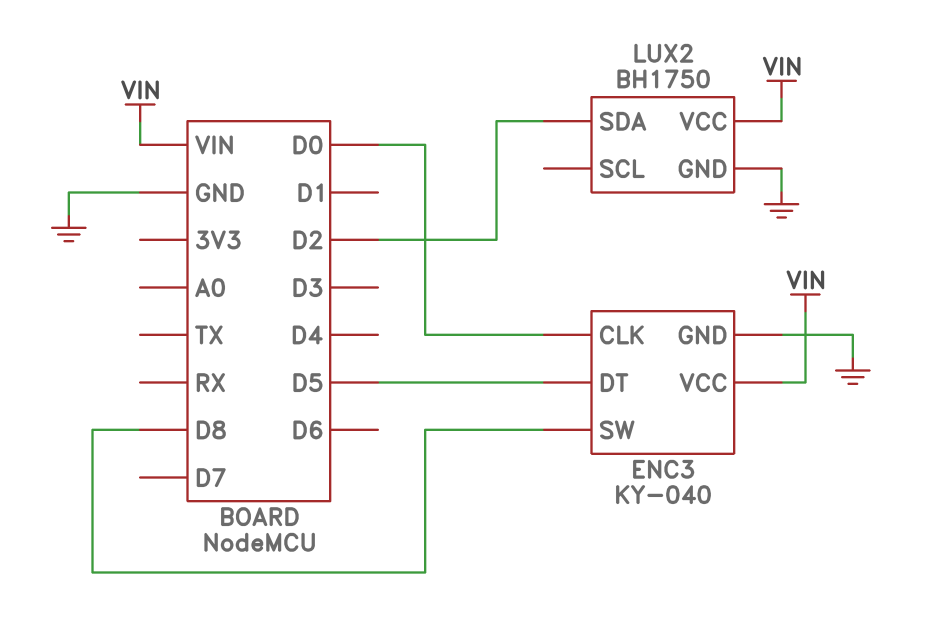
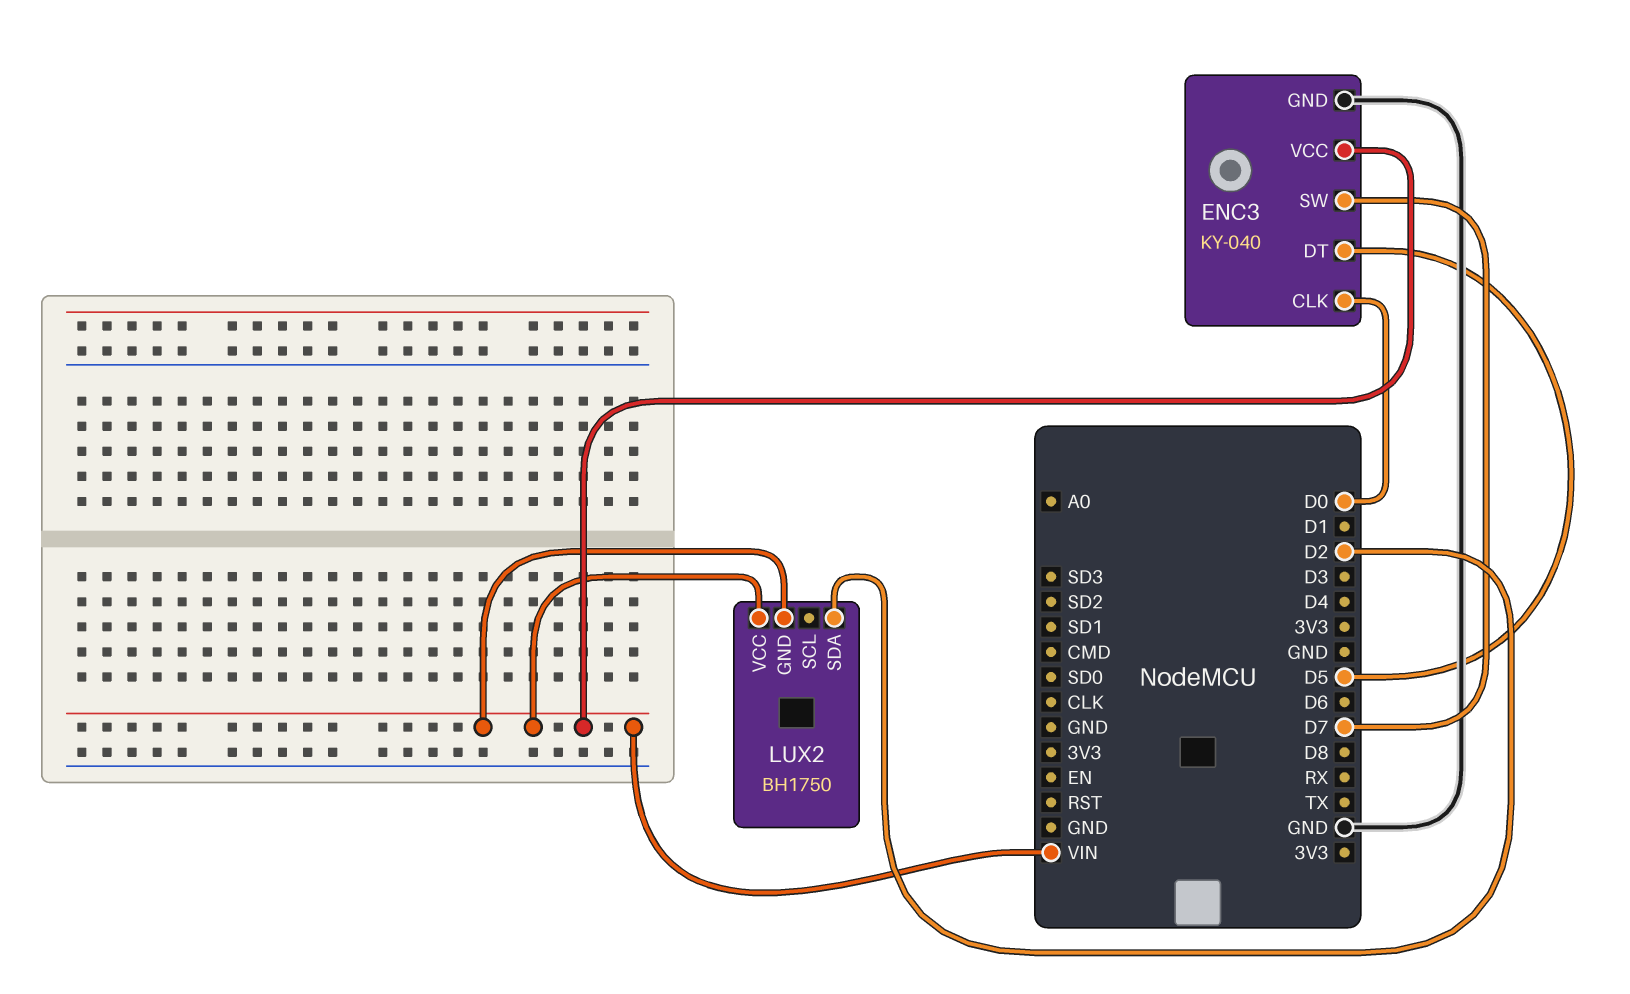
ENC3 pin SW: D8 -> D7
LUX2 pin GND: GND -> VIN

